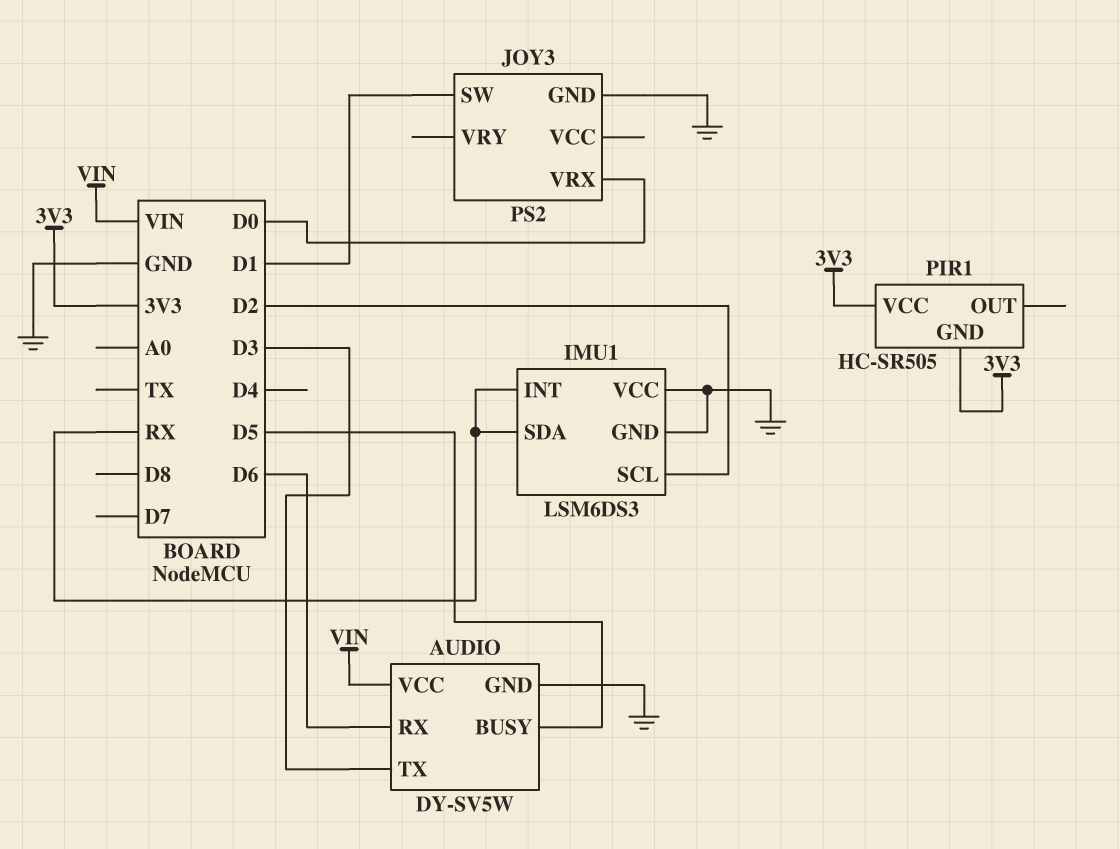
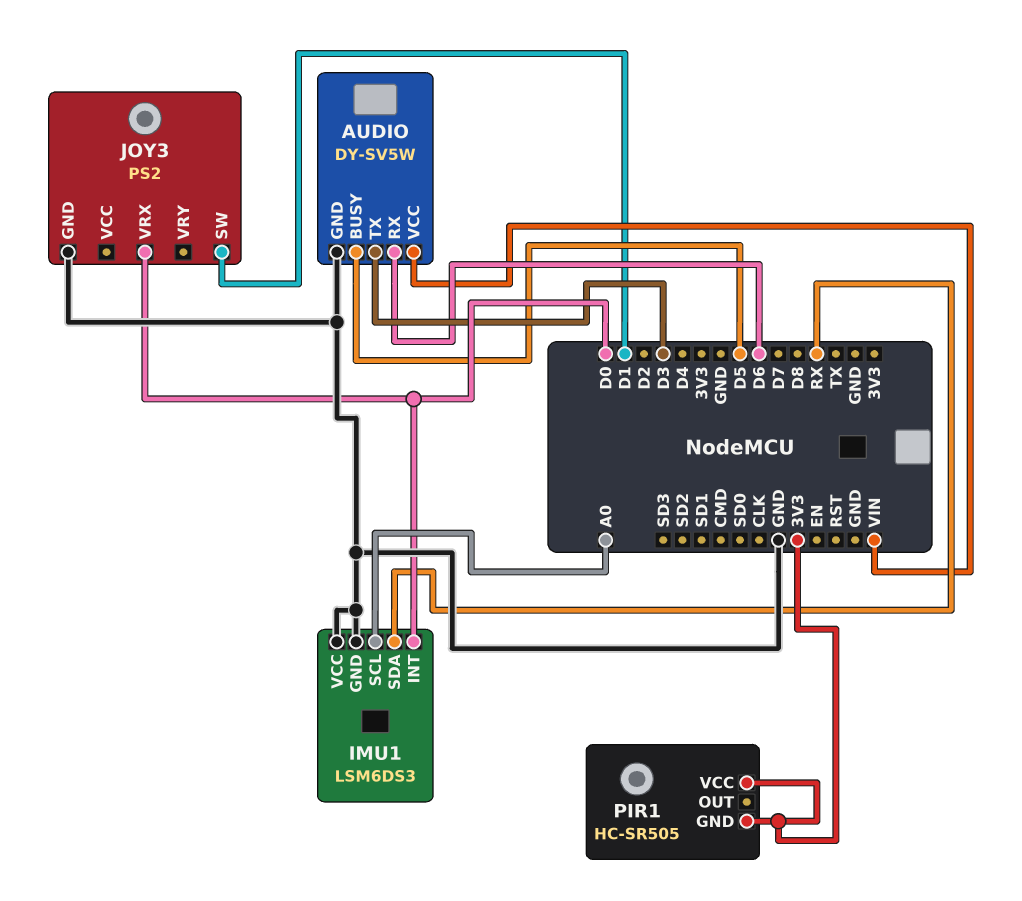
IMU1 pin INT: RX -> D0
IMU1 pin SCL: D2 -> A0

